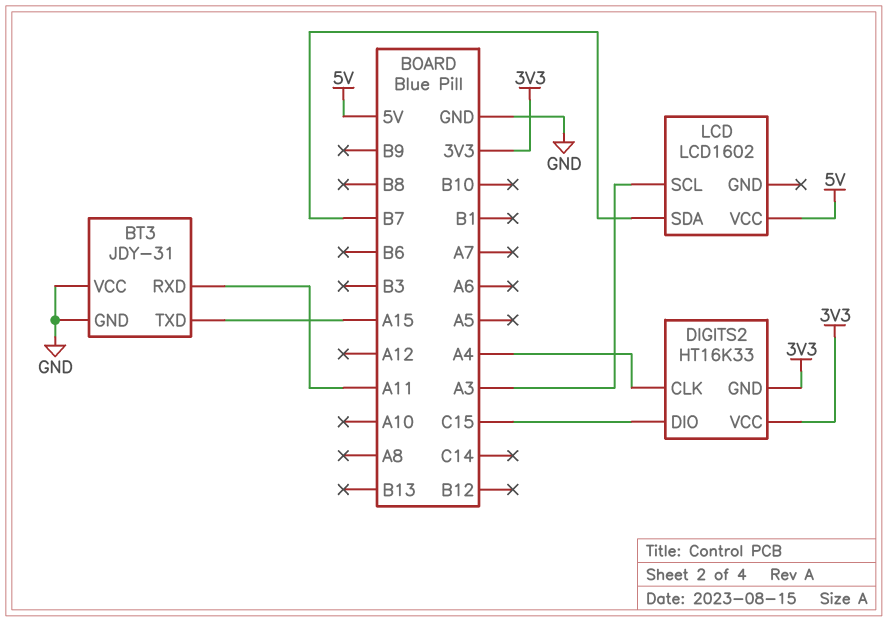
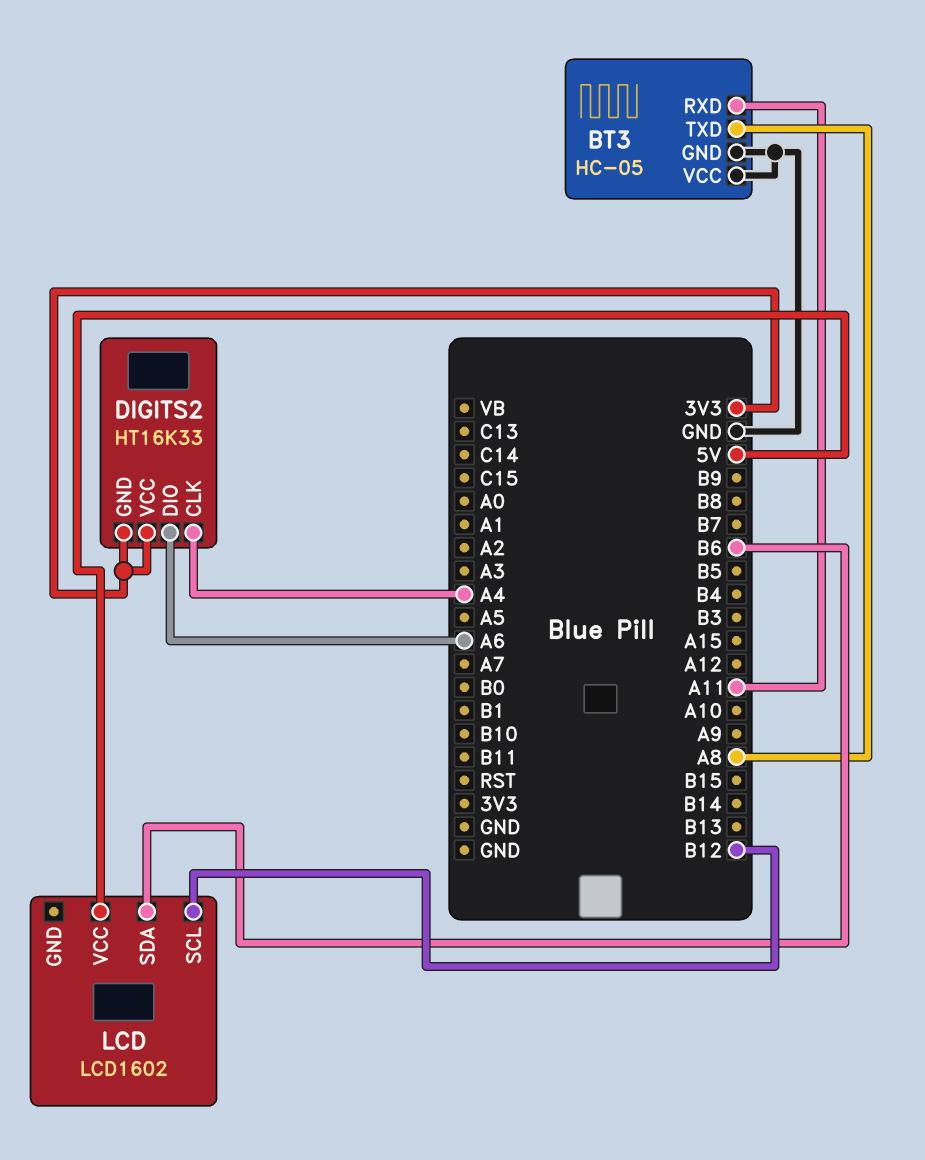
BT3: JDY-31 -> HC-05
BT3 pin TXD: A15 -> A8
DIGITS2 pin DIO: C15 -> A6
LCD pin SCL: A3 -> B12
LCD pin SDA: B7 -> B6

